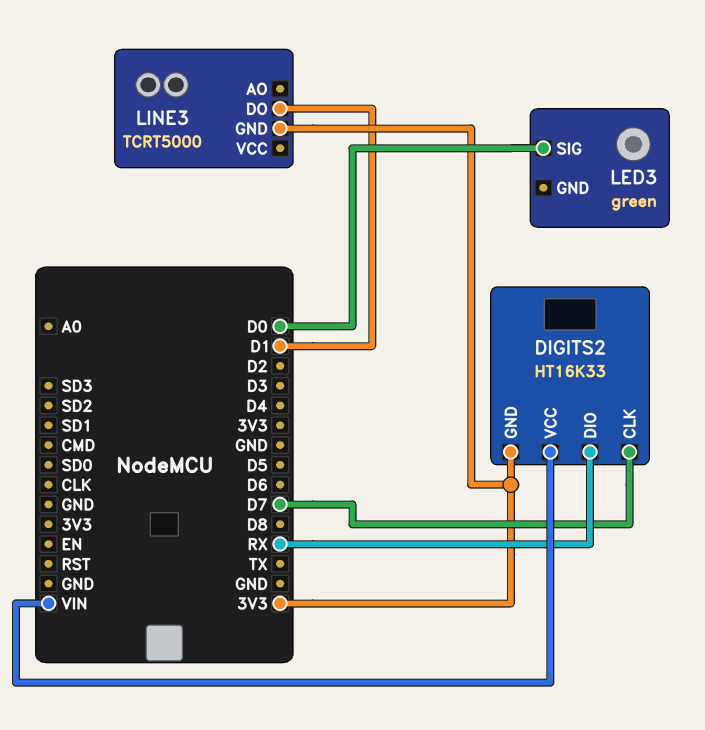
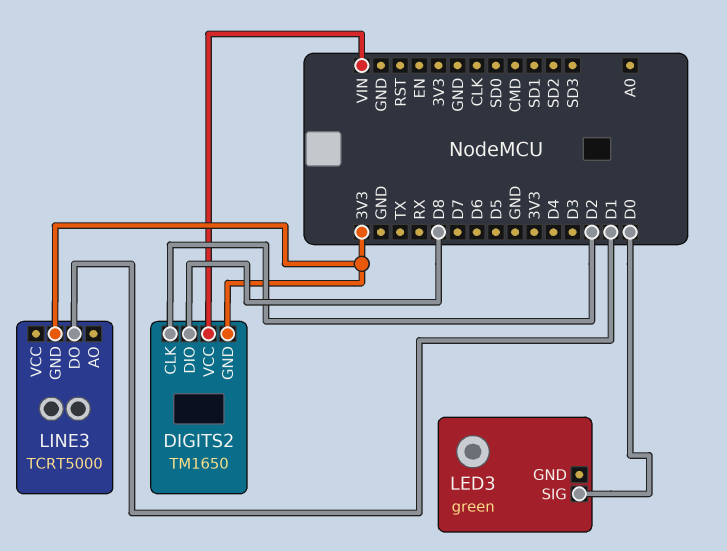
DIGITS2: HT16K33 -> TM1650
DIGITS2 pin CLK: D7 -> D2
DIGITS2 pin DIO: RX -> D8

